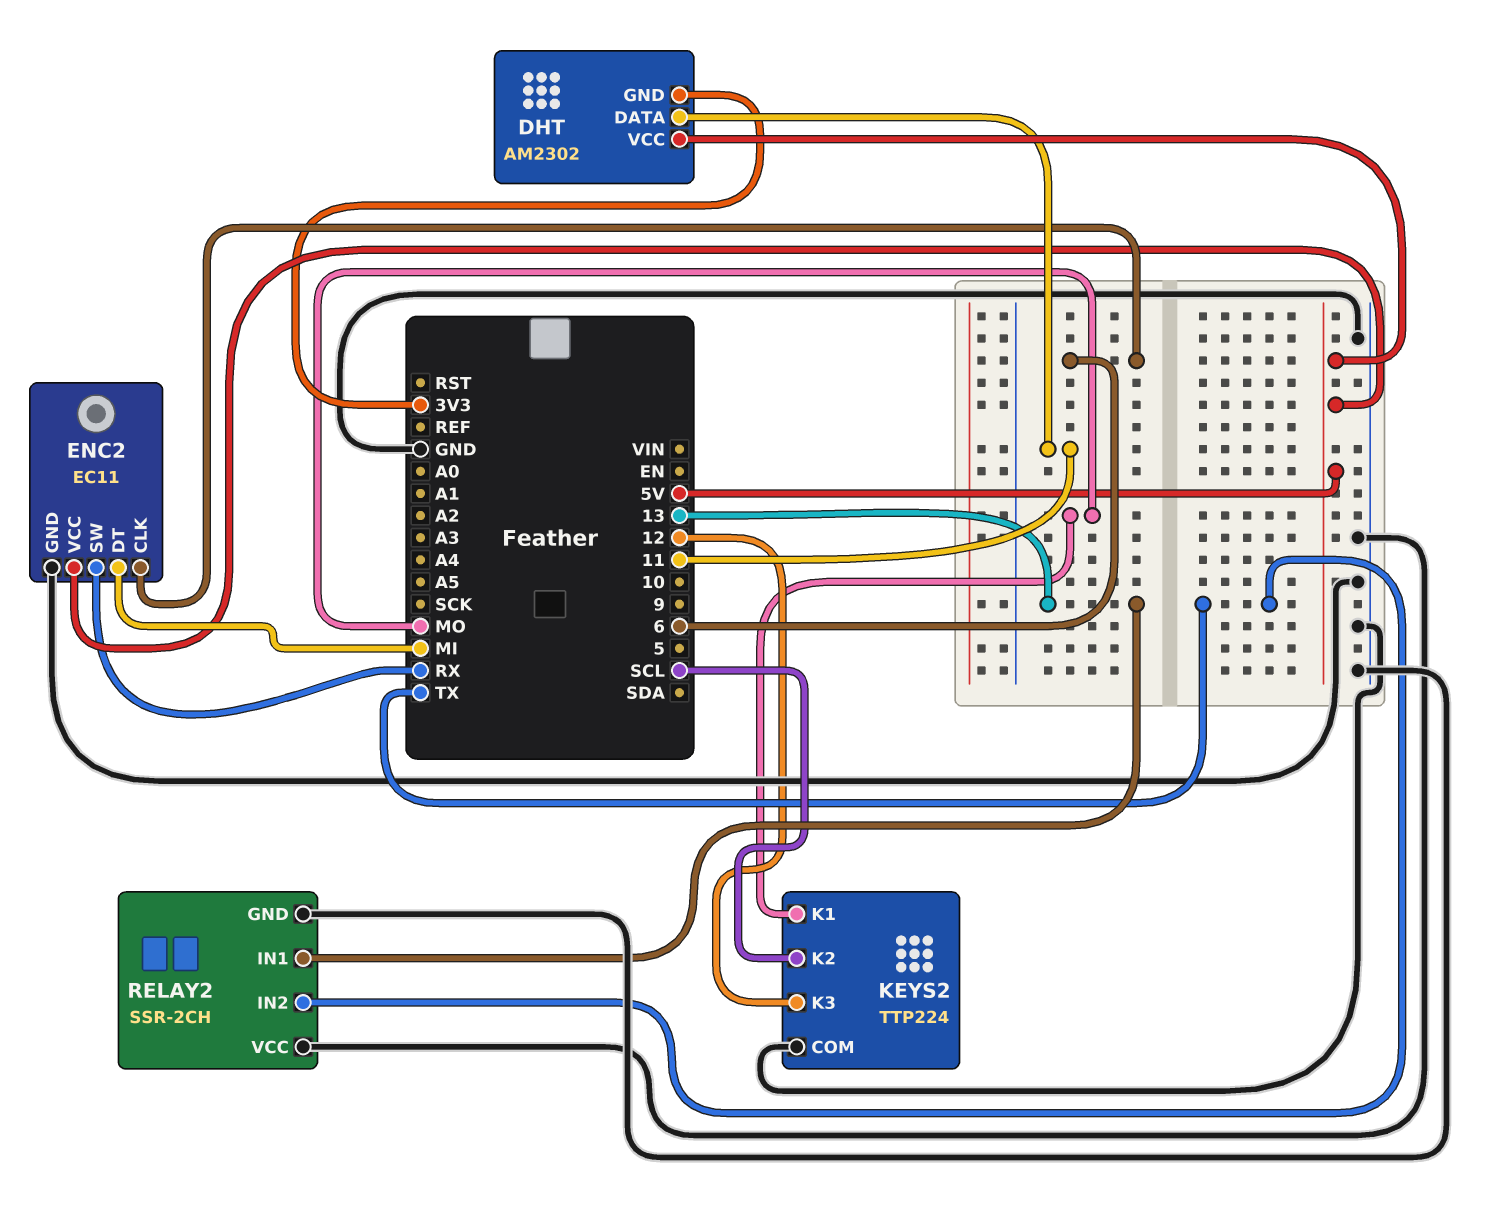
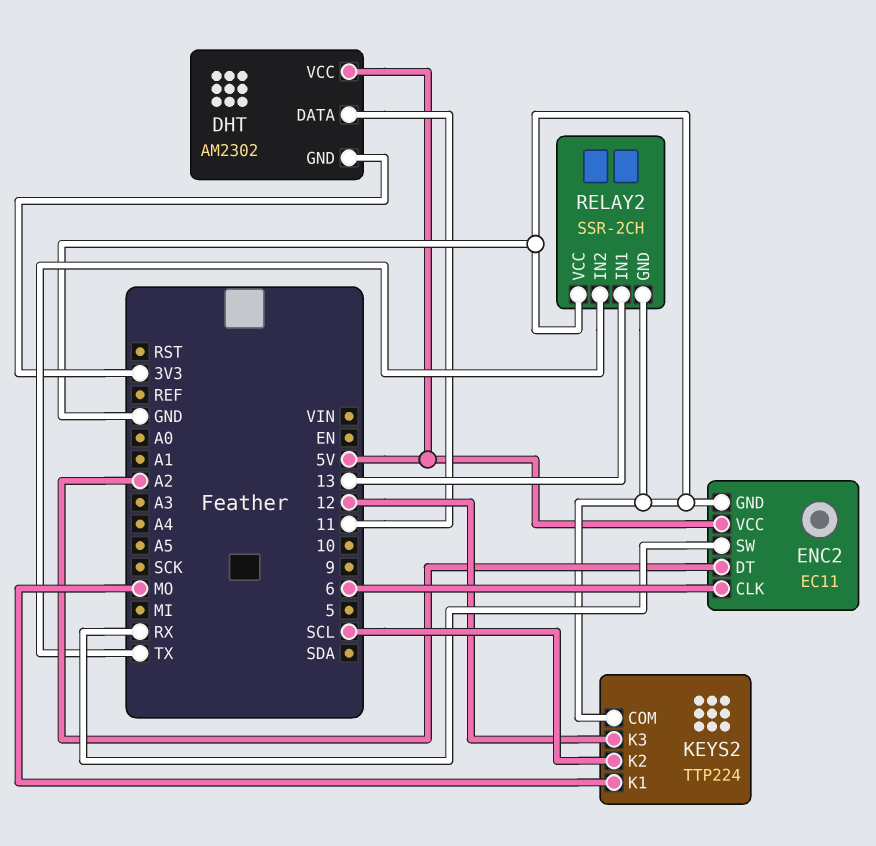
ENC2 pin DT: MI -> A2

